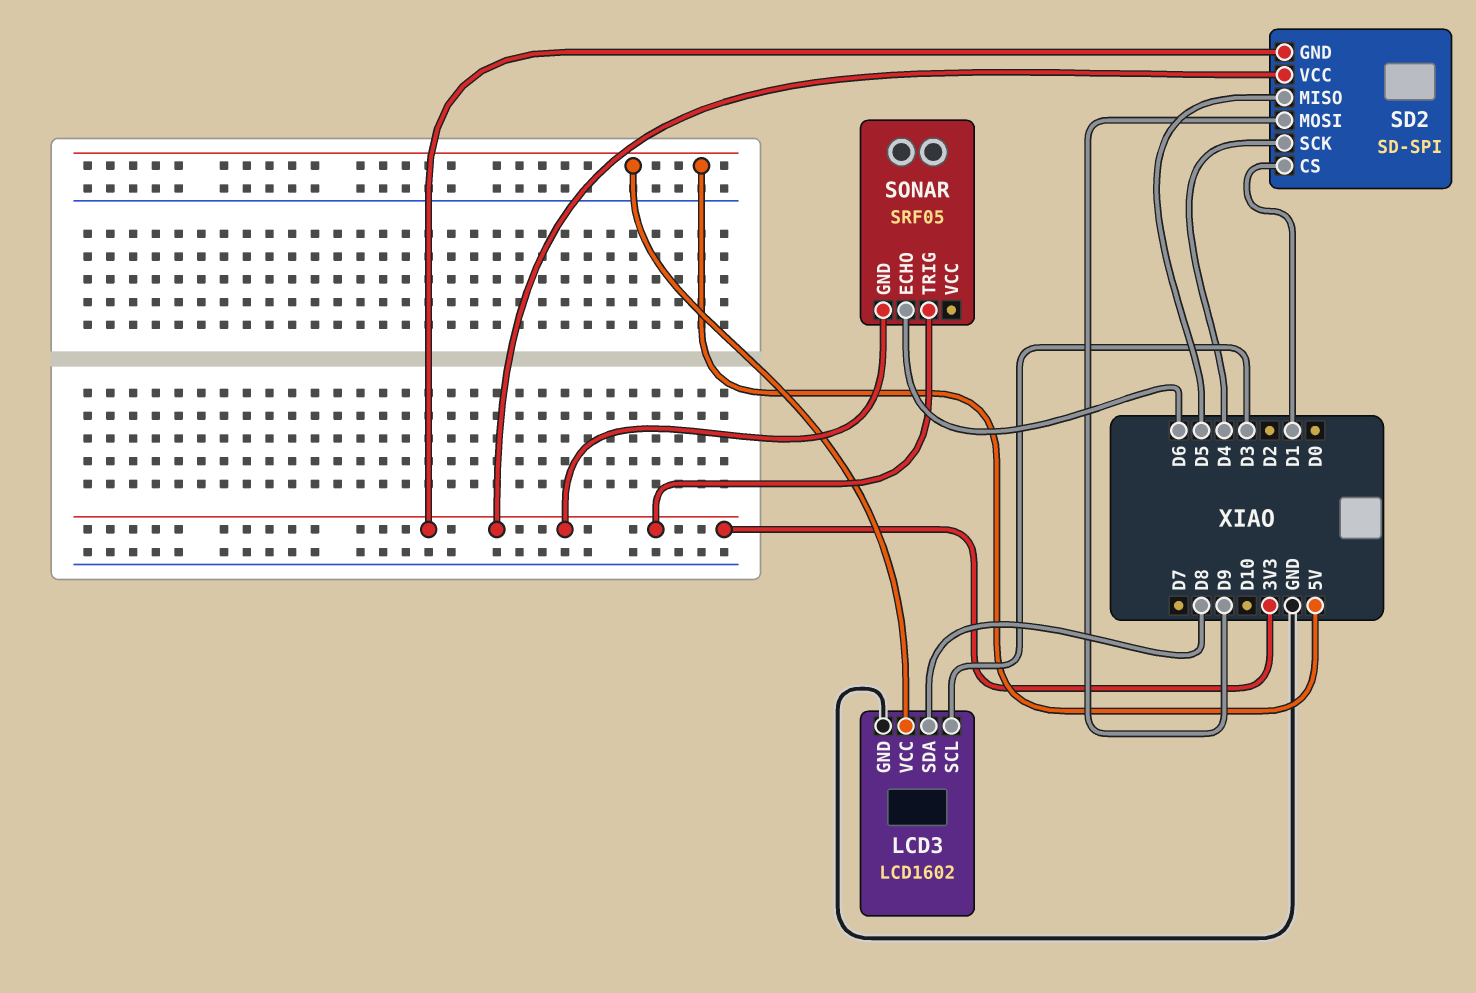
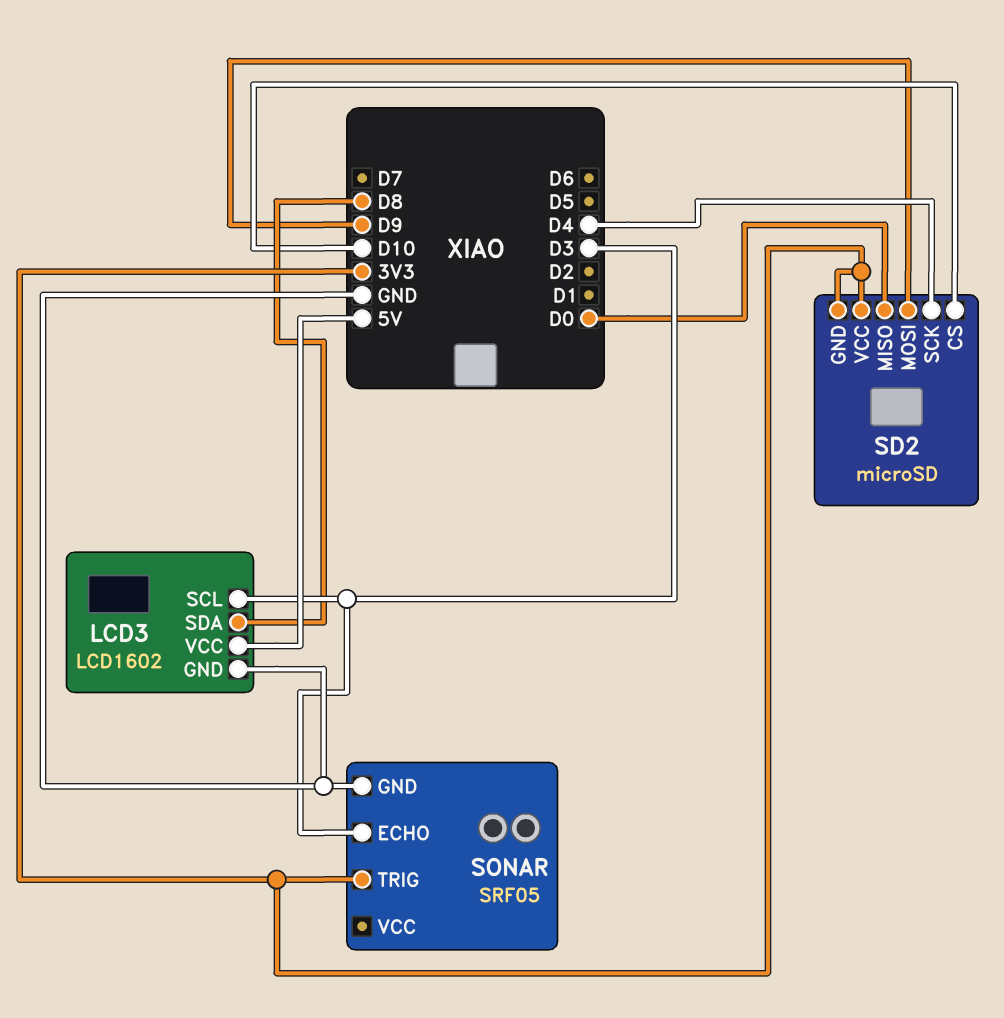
SD2: SD-SPI -> microSD
SD2 pin CS: D1 -> D10
SD2 pin MISO: D5 -> D0
SONAR pin ECHO: D6 -> D3
SONAR pin GND: 3V3 -> GND

